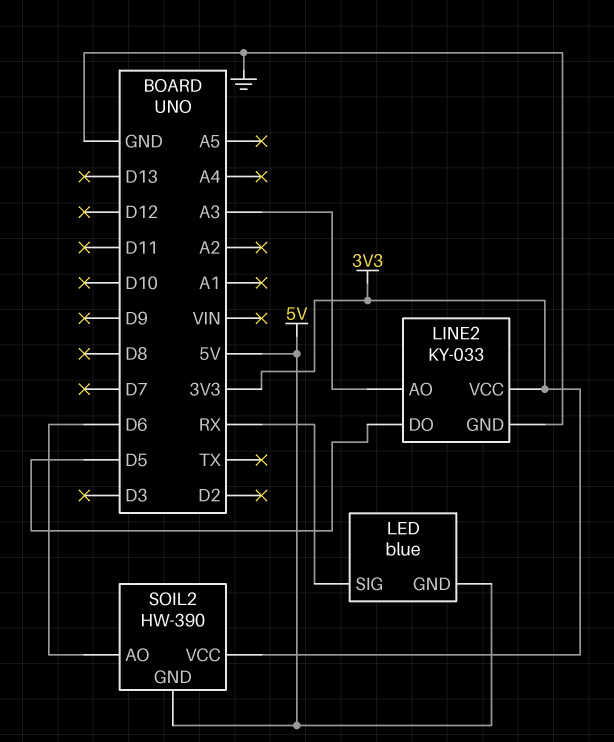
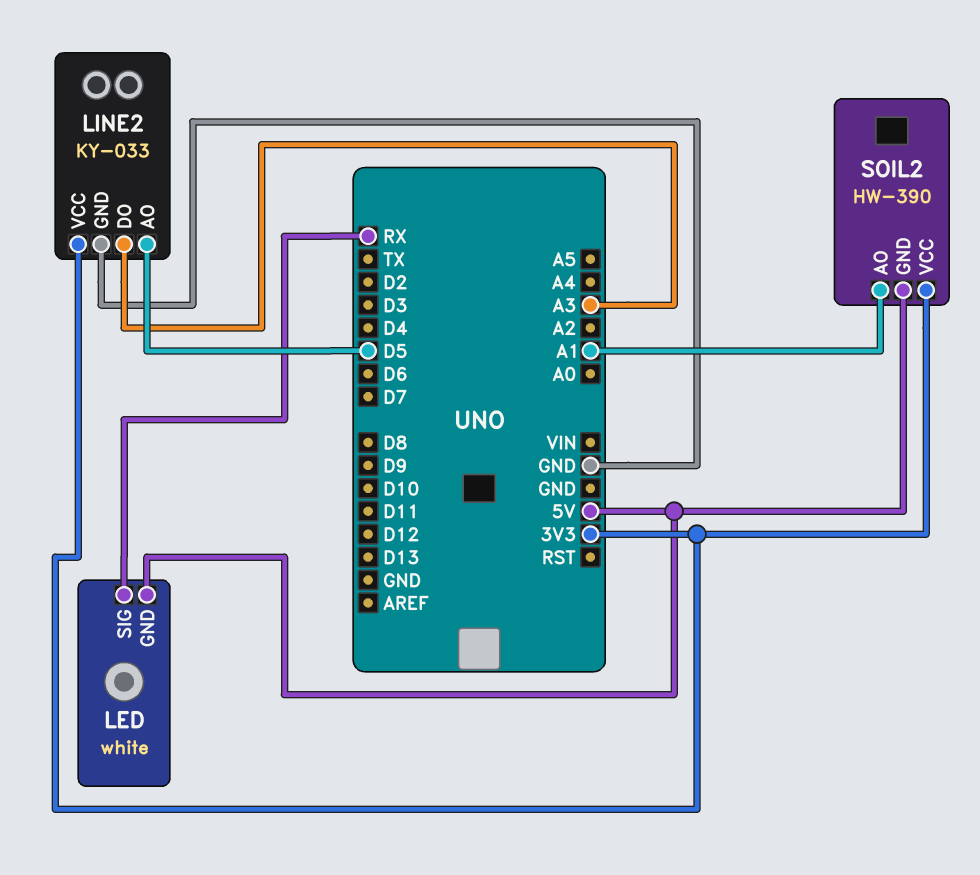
LED: blue -> white
LINE2 pin AO: A3 -> D5
LINE2 pin DO: D5 -> A3
SOIL2 pin AO: D6 -> A1

